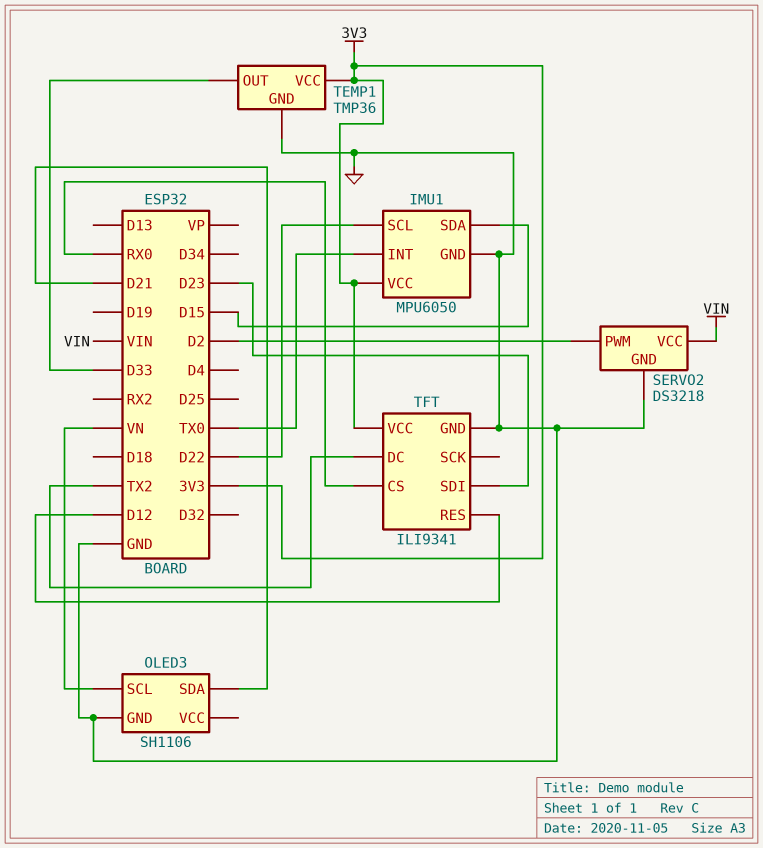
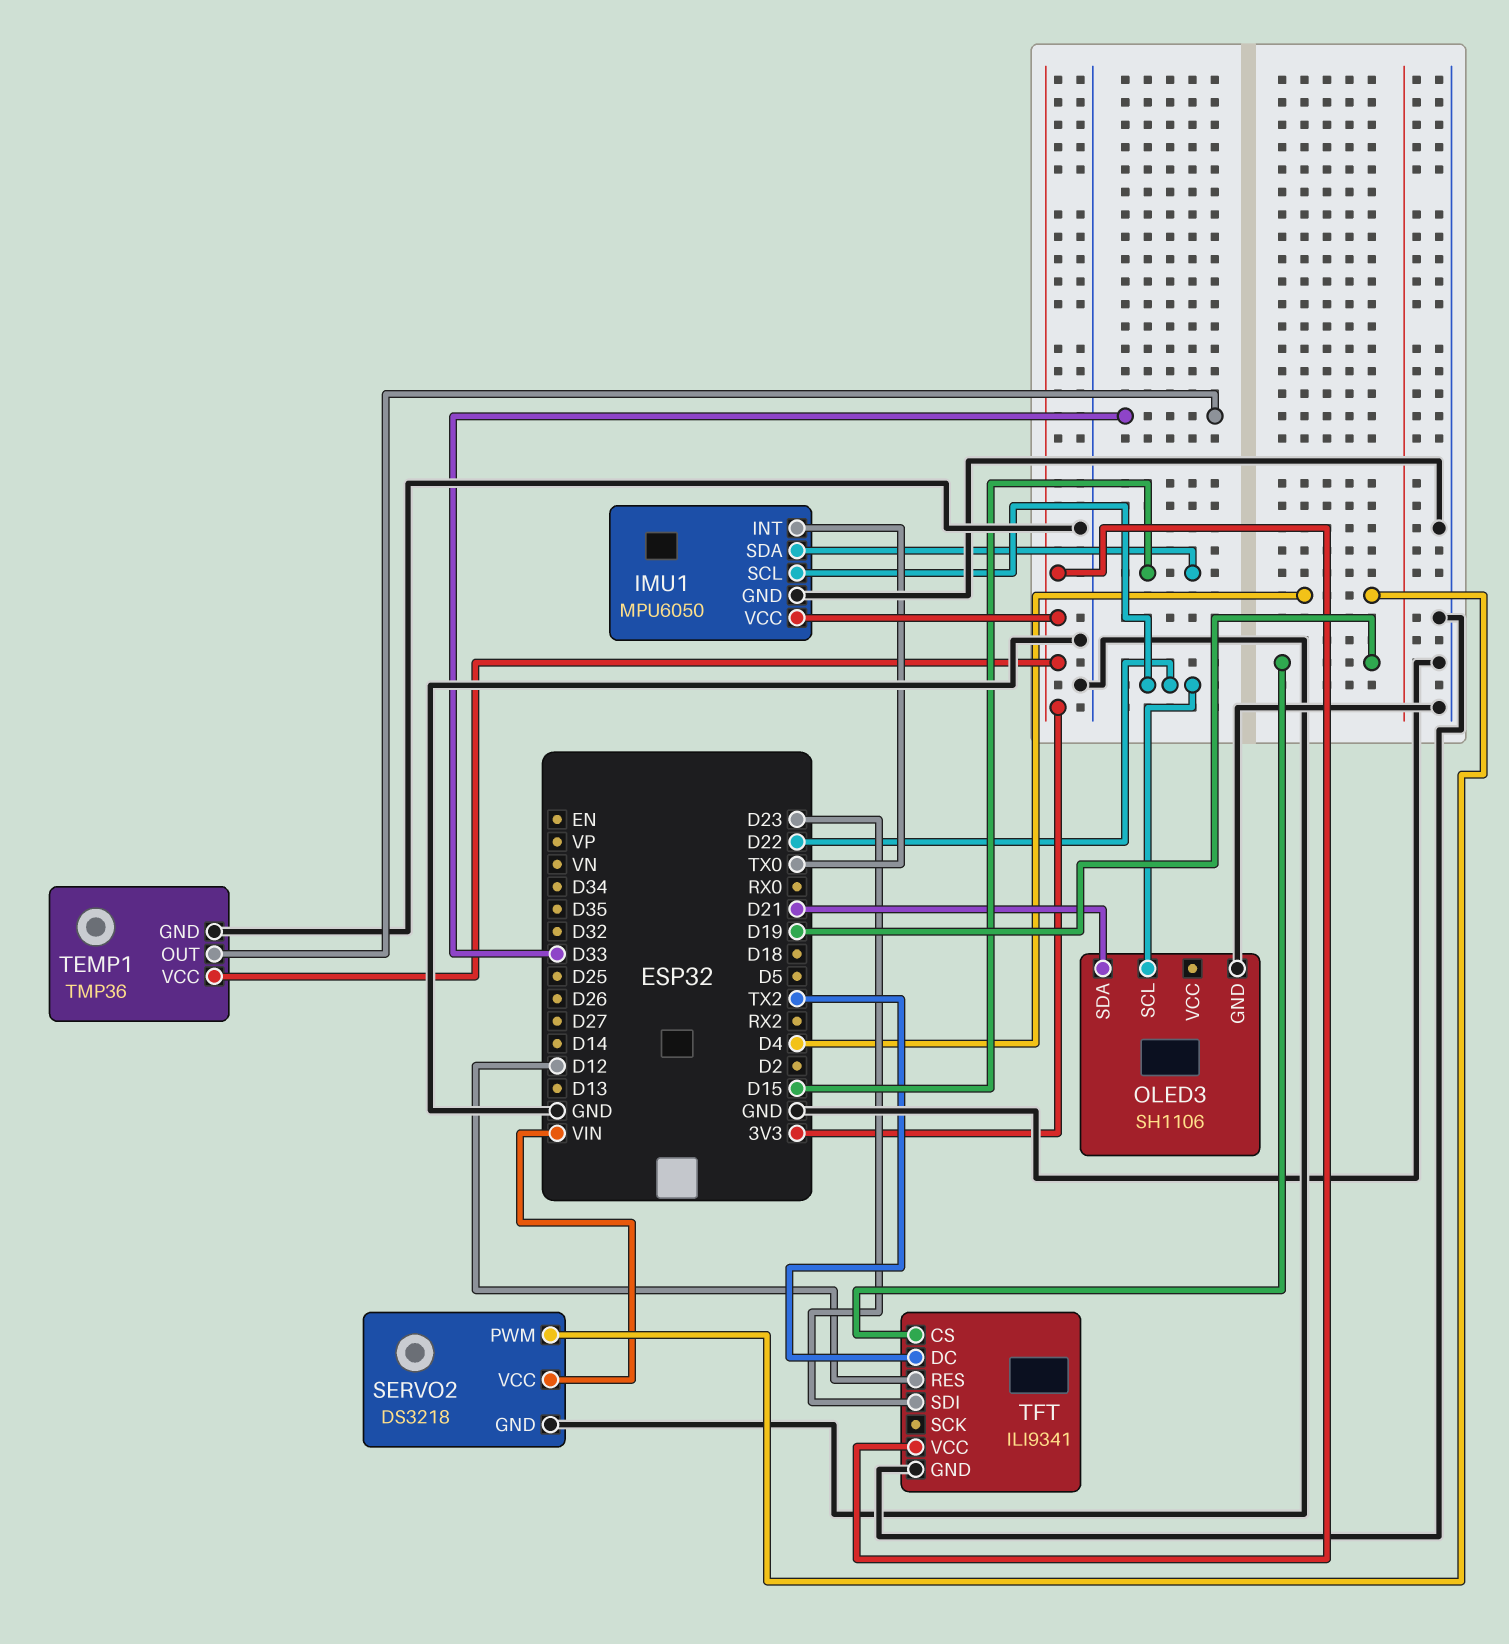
OLED3 pin SCL: VN -> D22
SERVO2 pin PWM: D2 -> D4
TFT pin CS: RX0 -> D19

